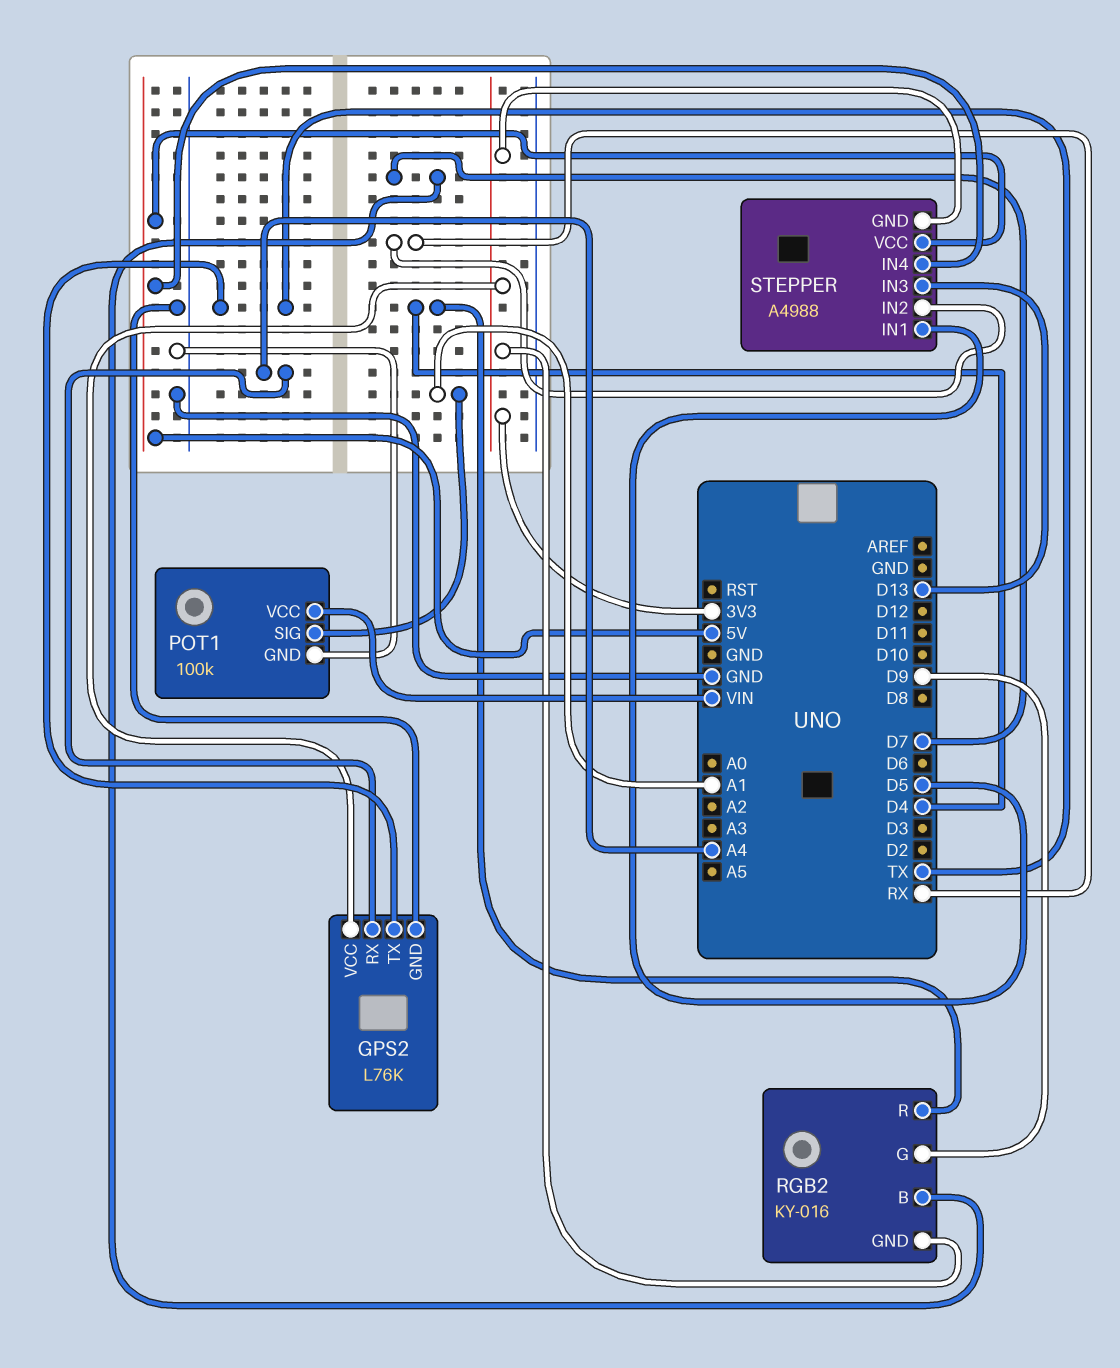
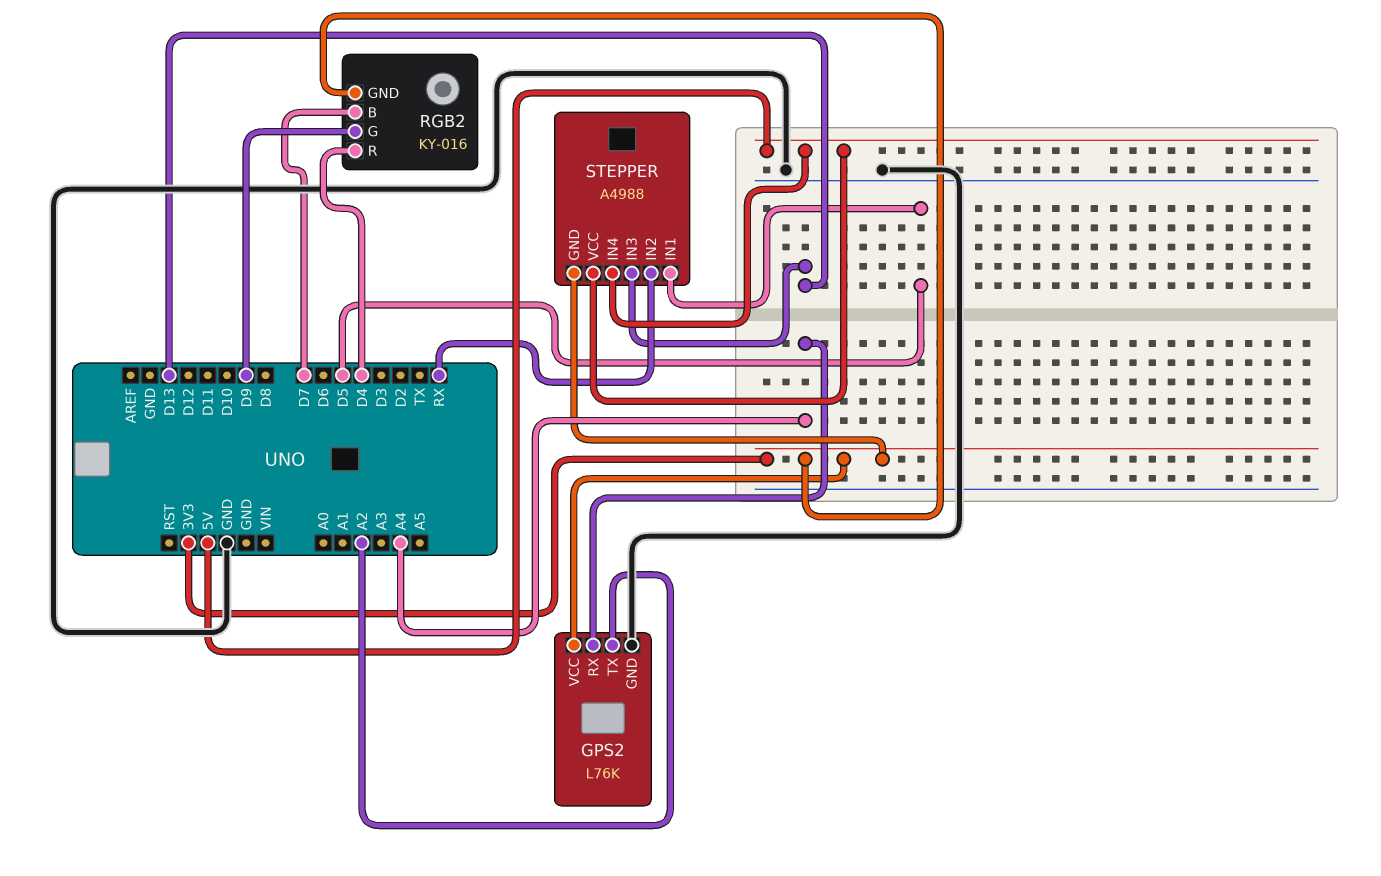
GPS2 pin TX: TX -> A2
POT1: 100k -> none
POT1 pin GND: GND -> none
POT1 pin SIG: A1 -> none
POT1 pin VCC: VIN -> none

